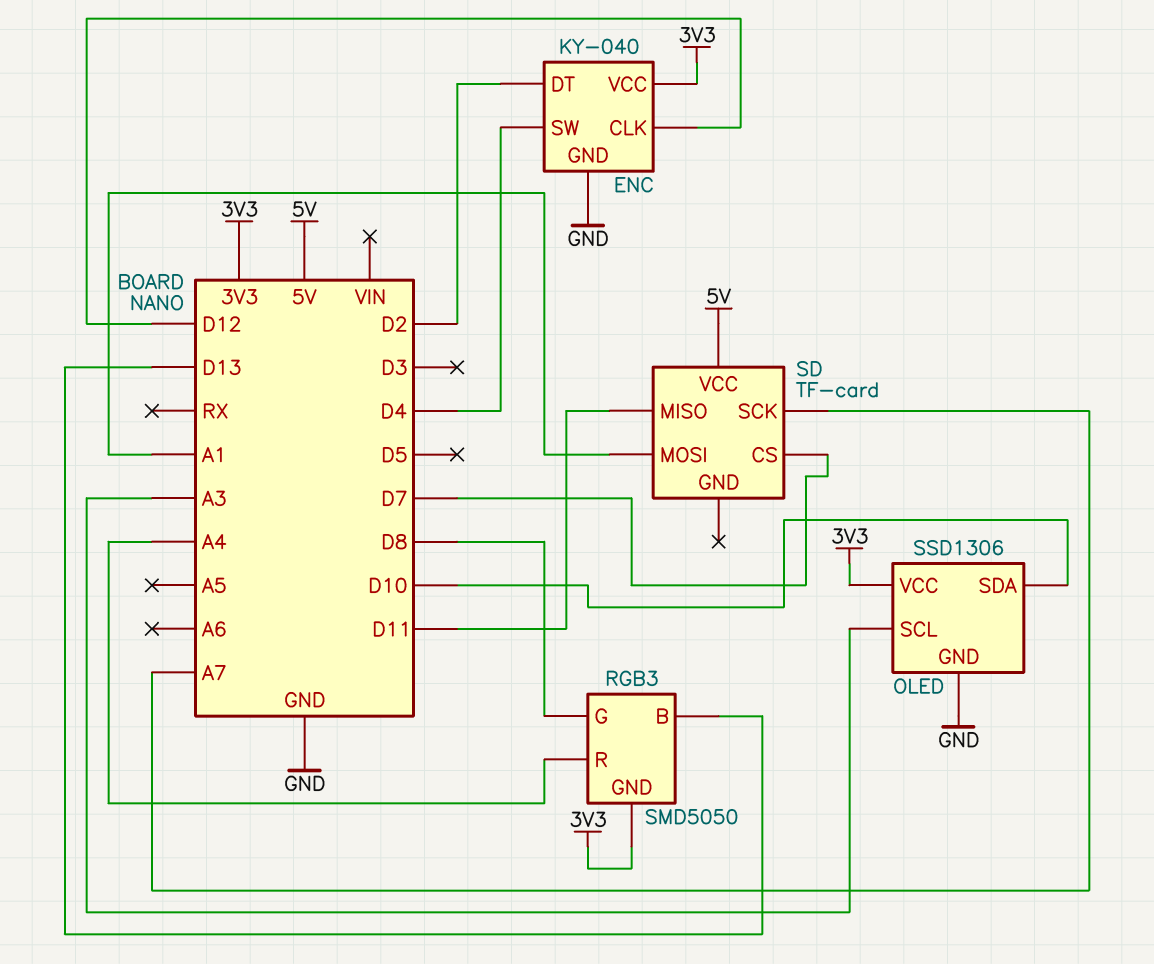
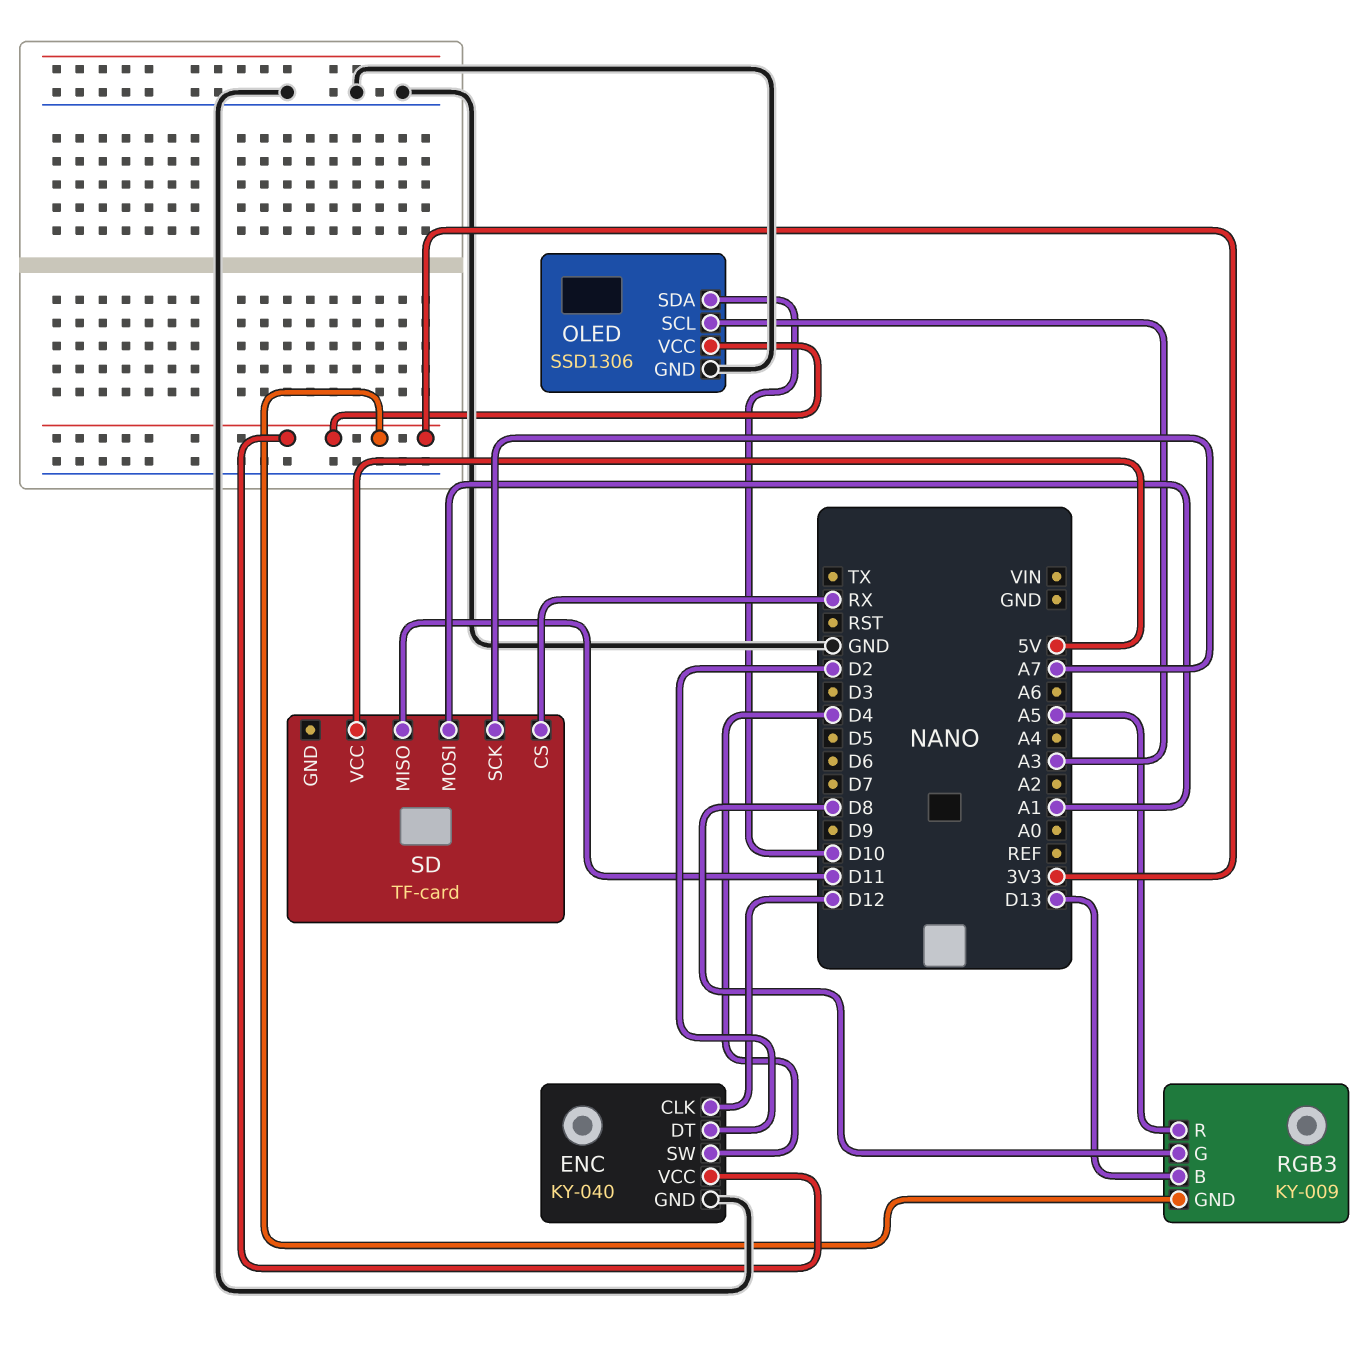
RGB3: SMD5050 -> KY-009
RGB3 pin R: A4 -> A5
SD pin CS: D7 -> RX

